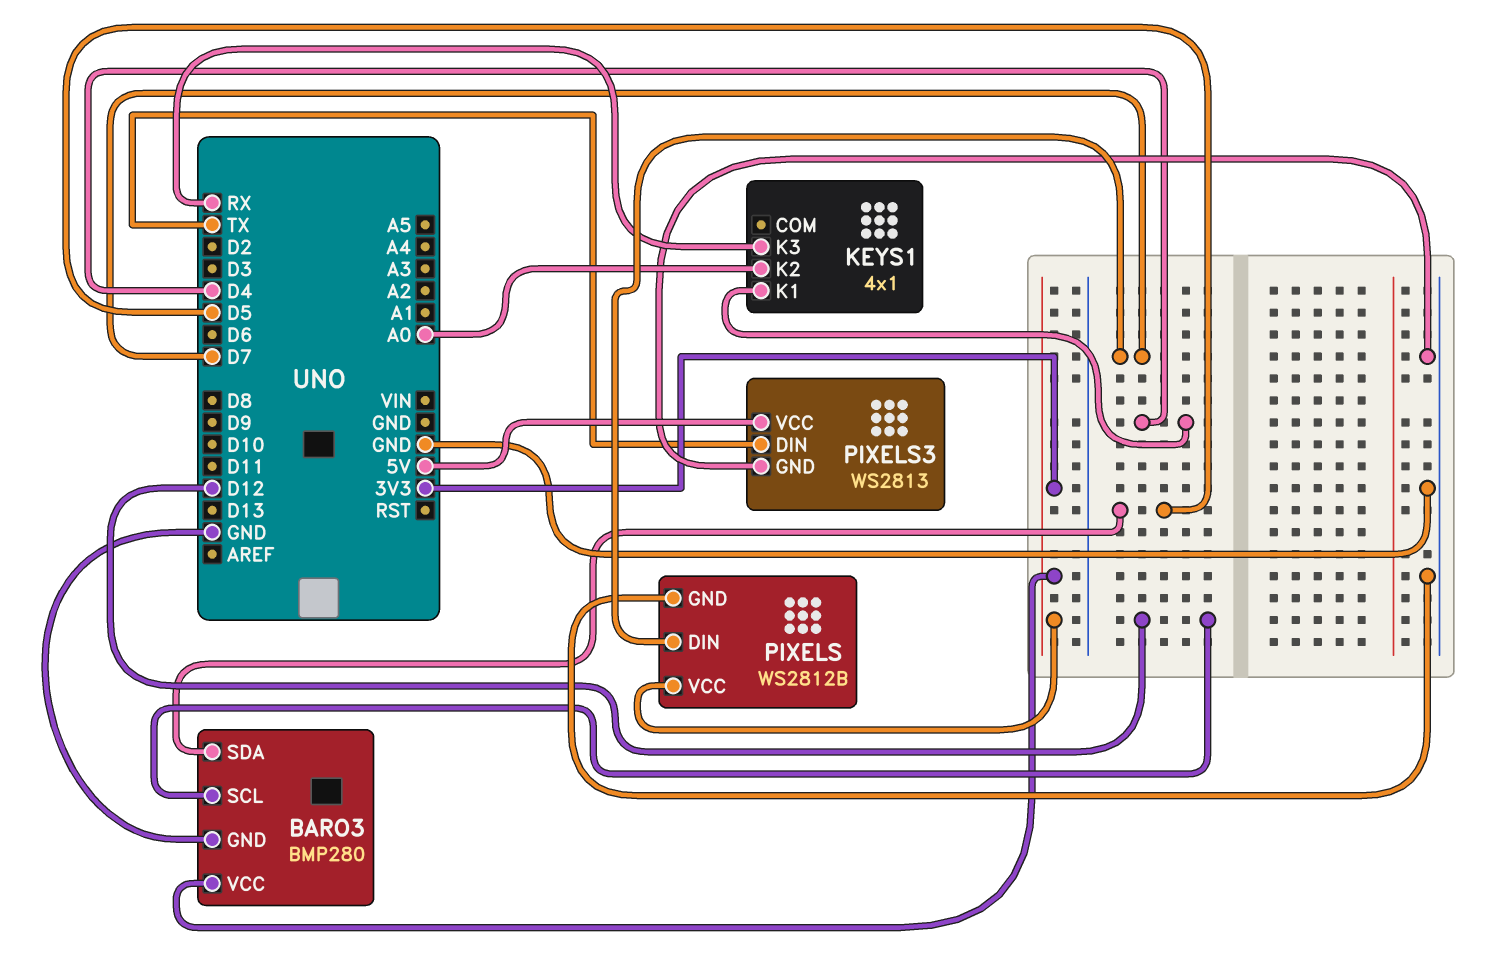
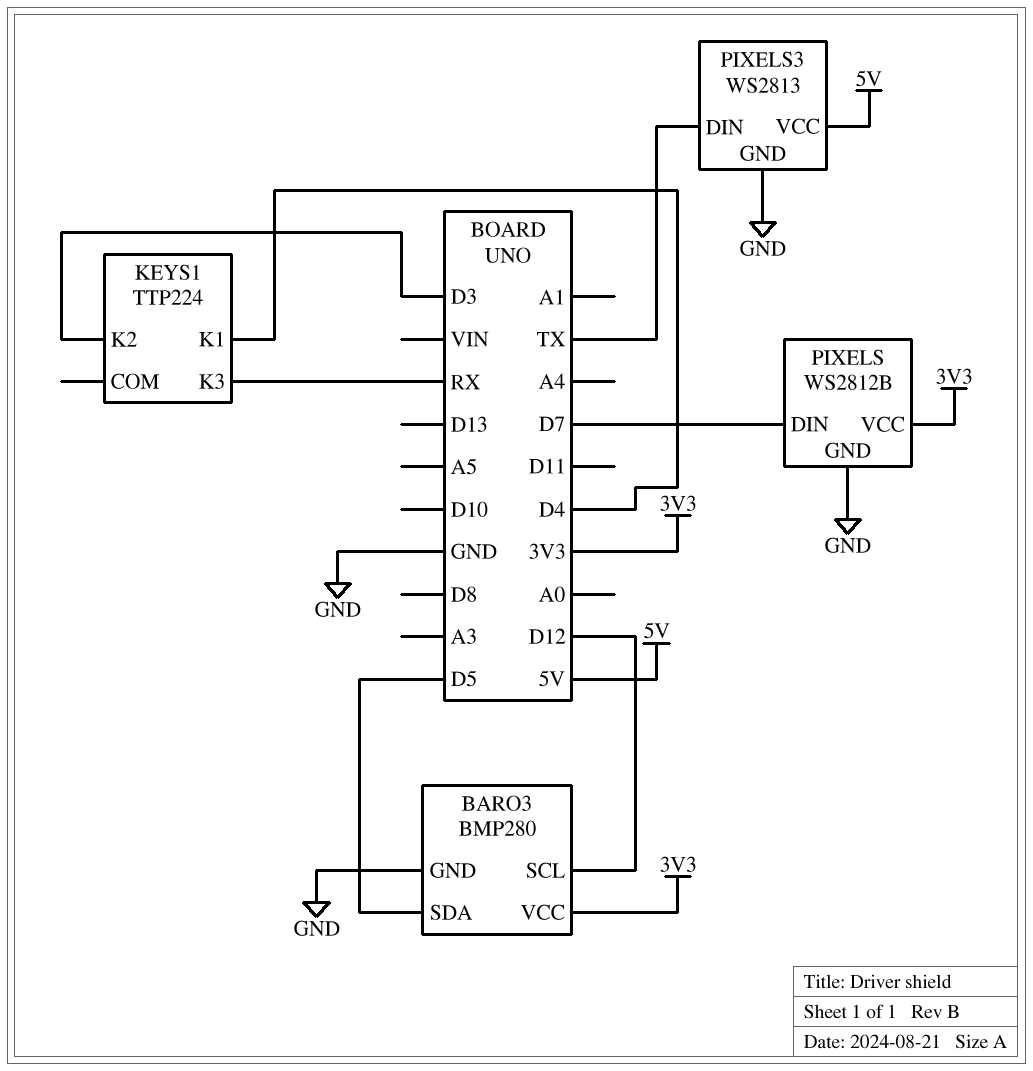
KEYS1: 4x1 -> TTP224
KEYS1 pin K2: A0 -> D3

